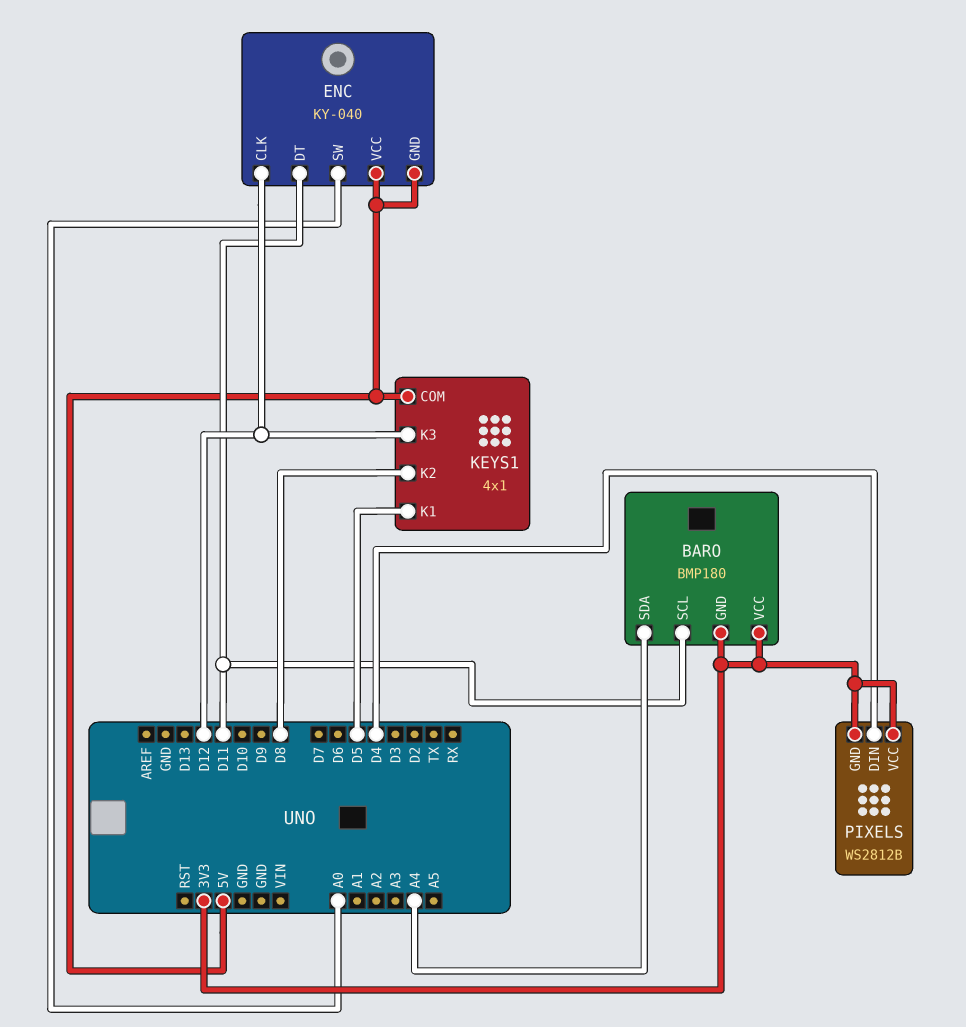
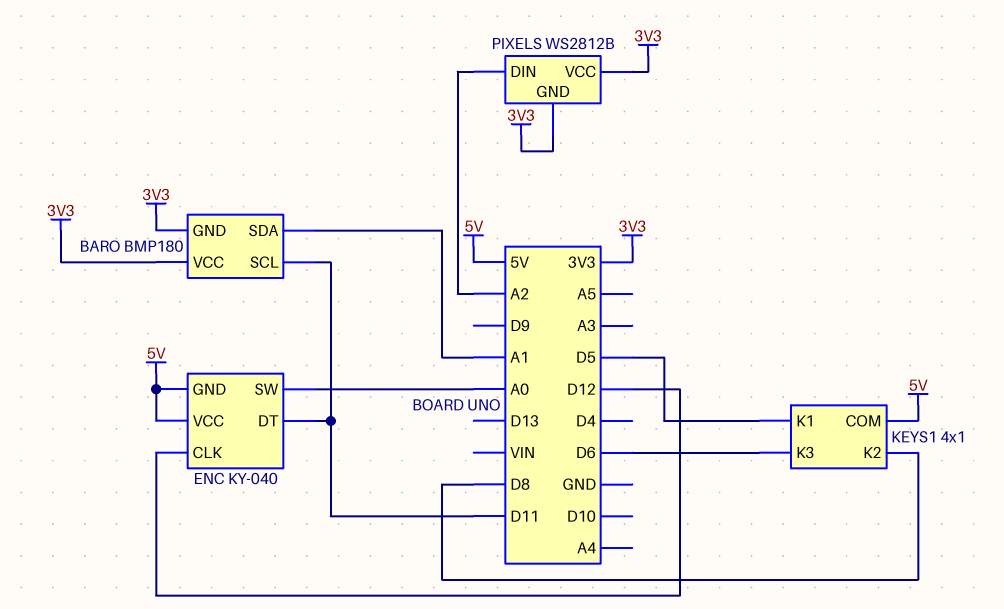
BARO pin SDA: A4 -> A1
KEYS1 pin K3: D12 -> D6
PIXELS pin DIN: D4 -> A2

